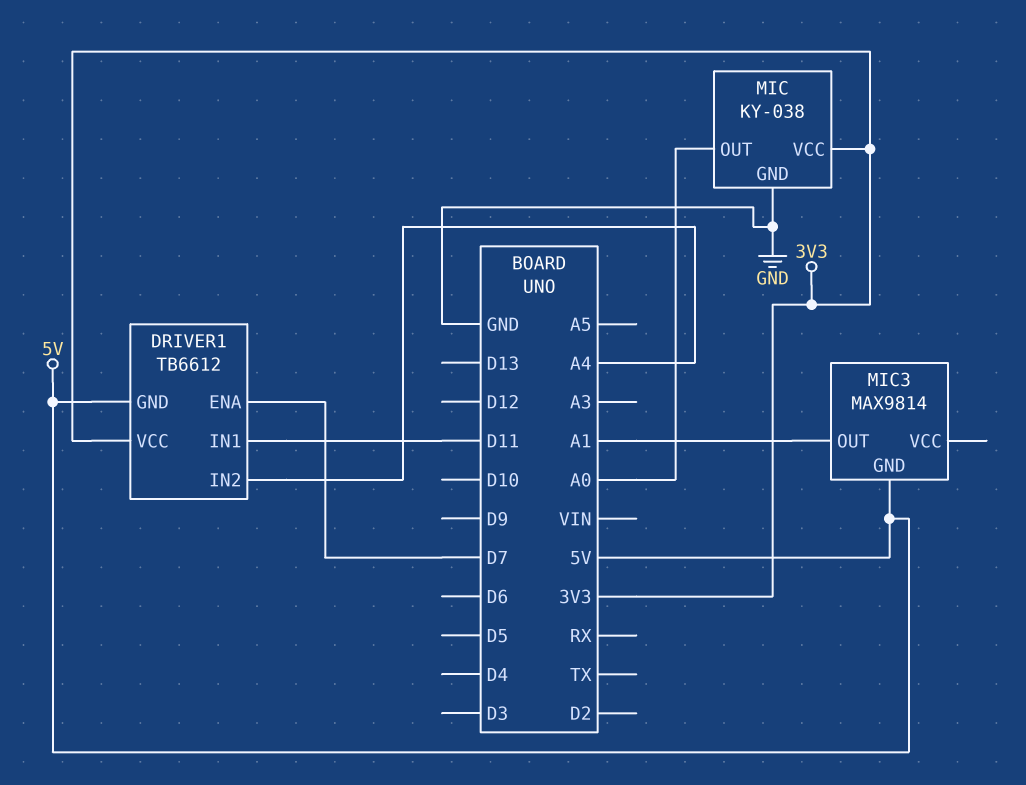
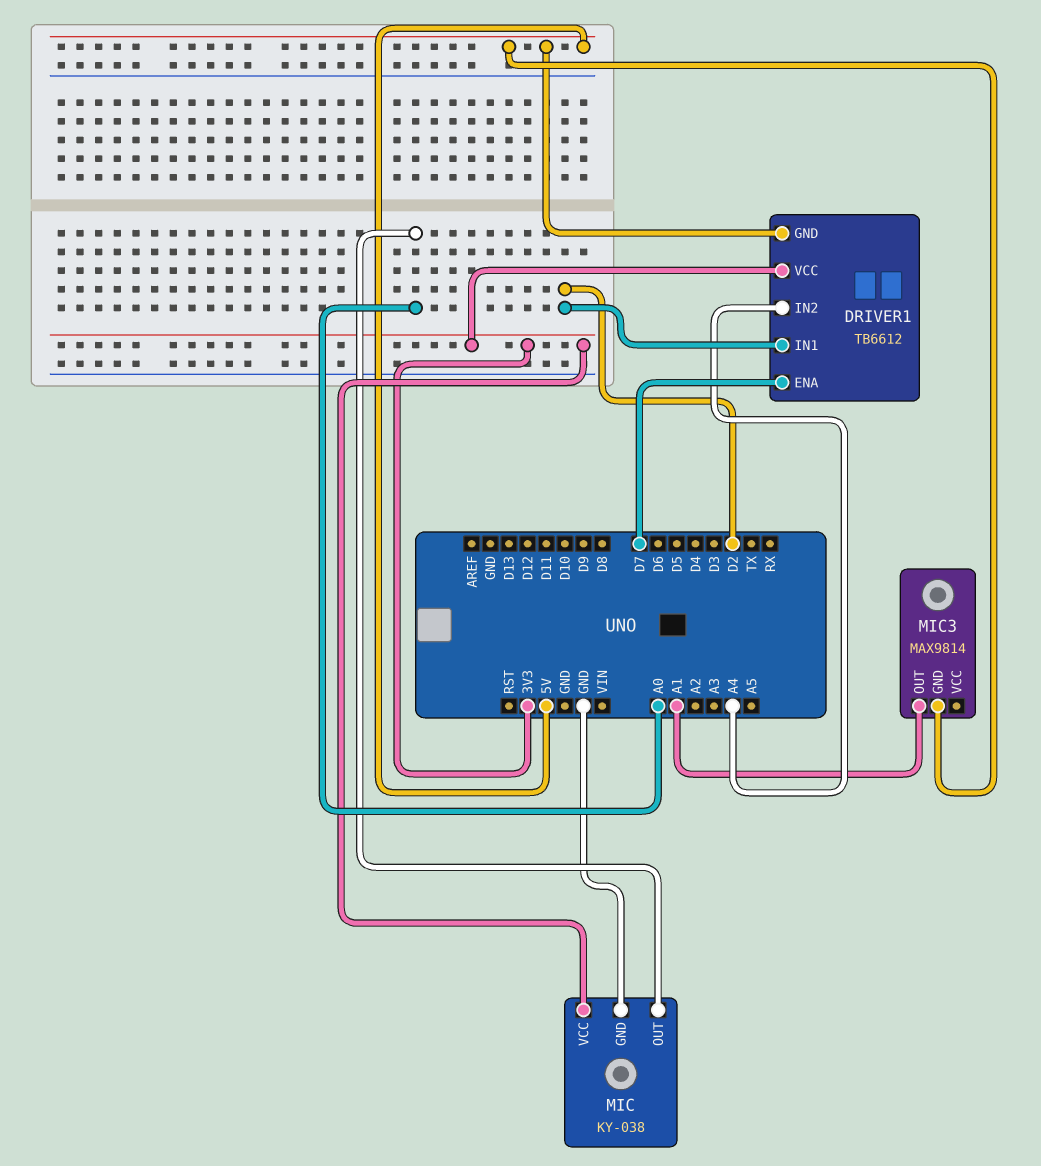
DRIVER1 pin IN1: D11 -> D2

